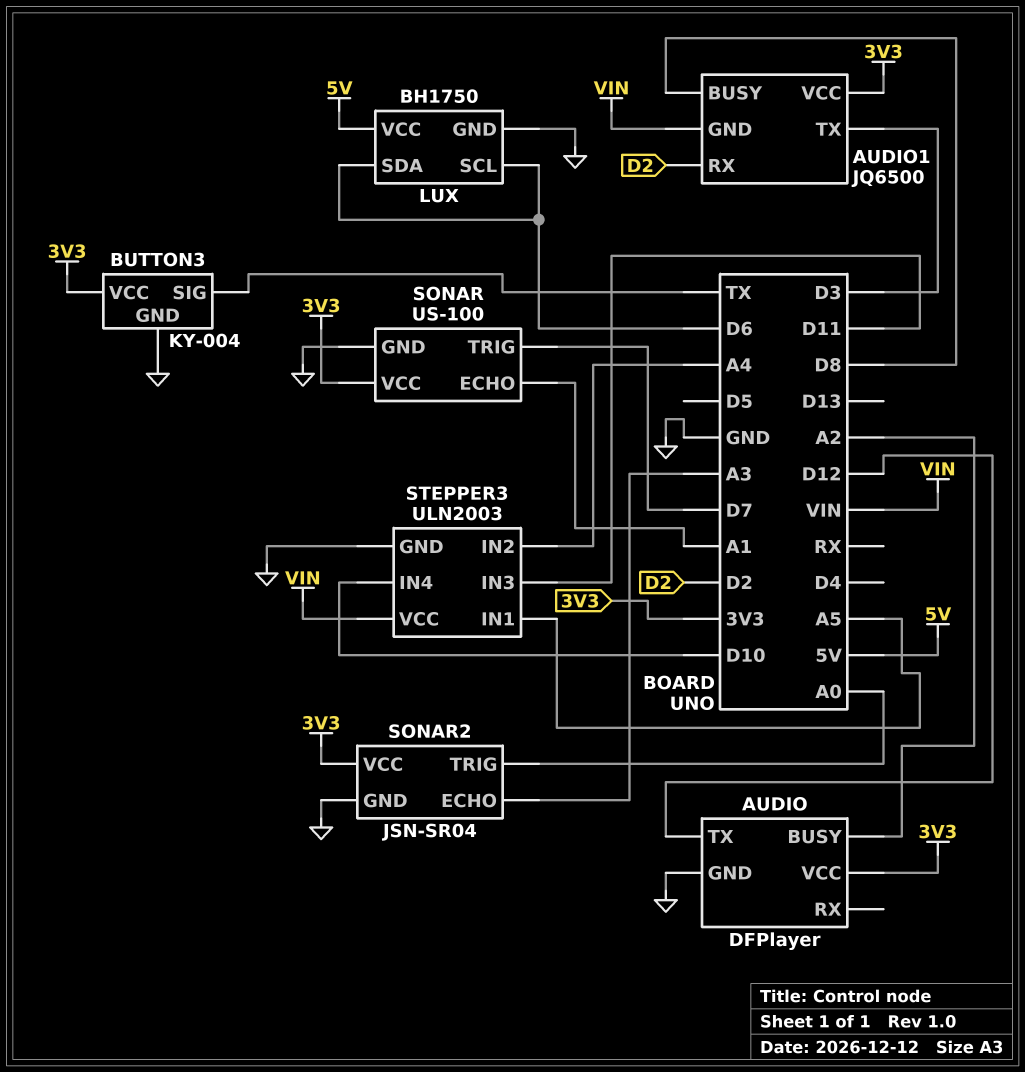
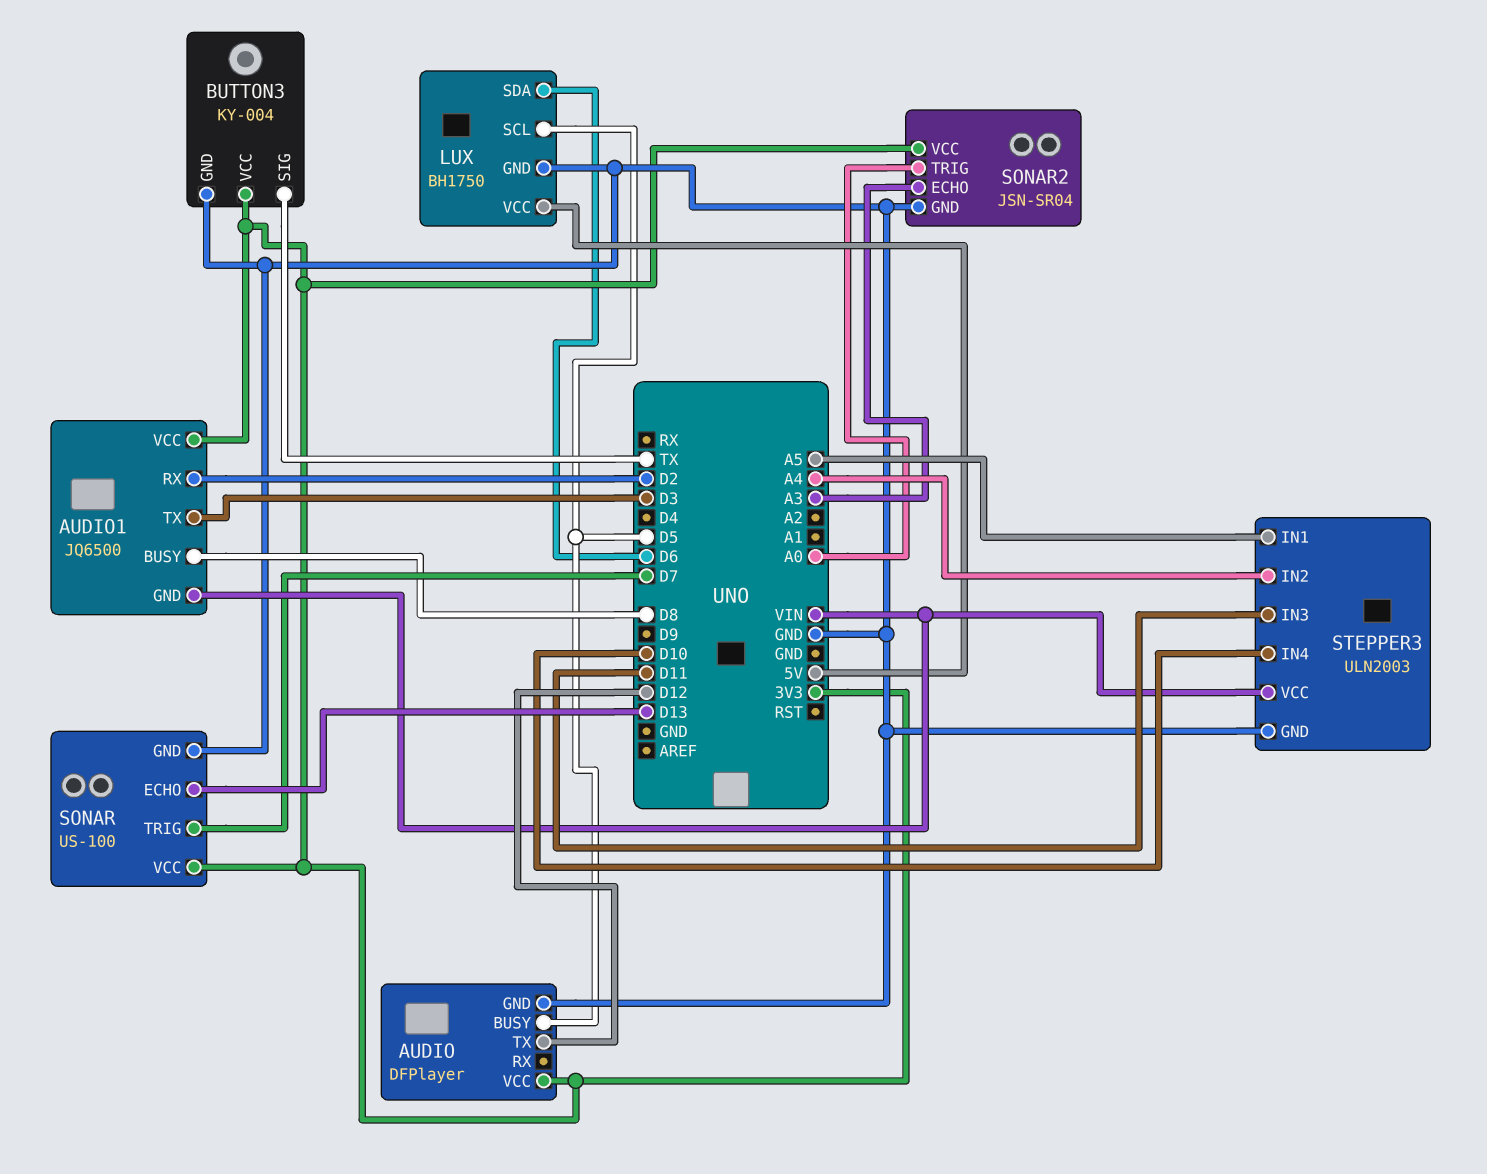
AUDIO pin BUSY: A2 -> D5
LUX pin SCL: D6 -> D5
SONAR pin ECHO: A1 -> D13

